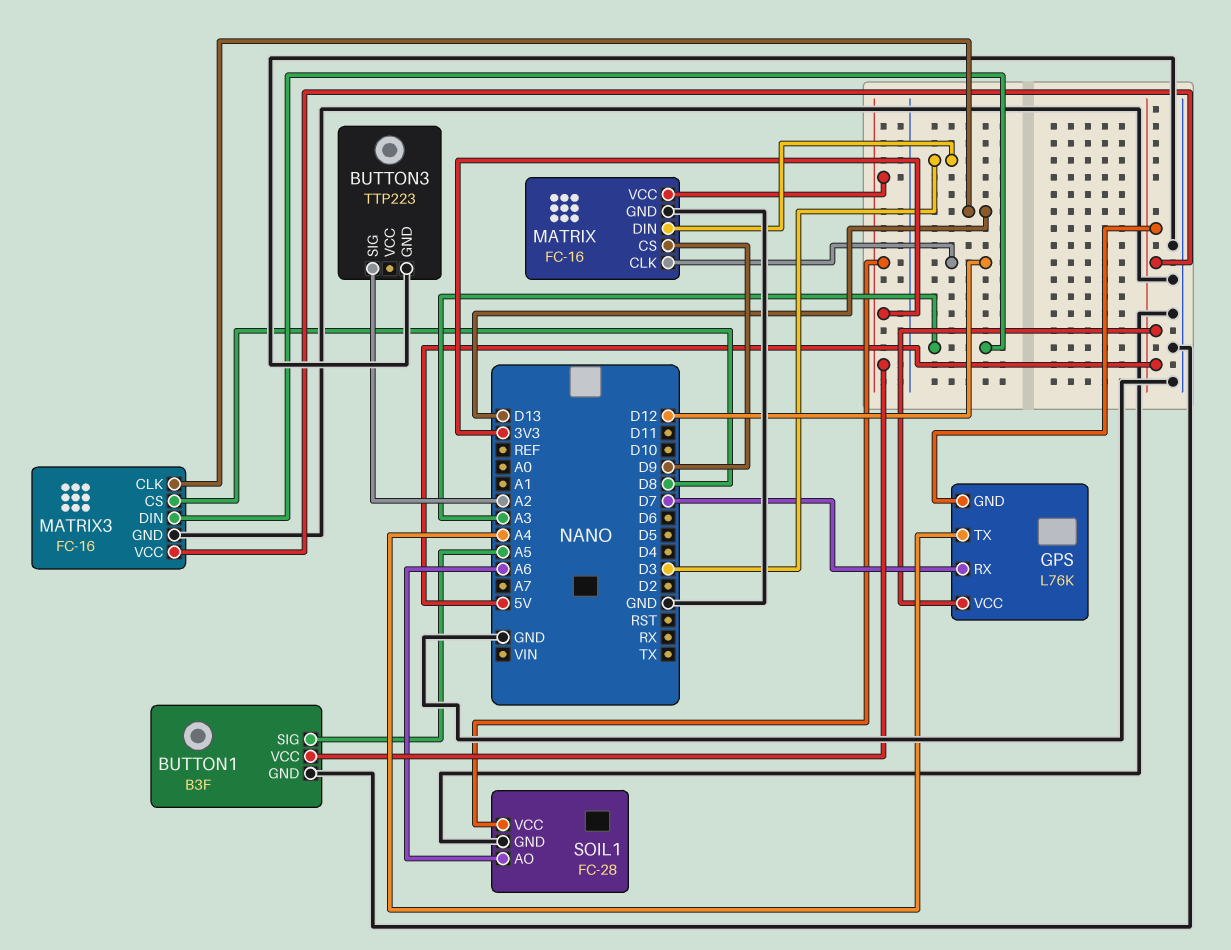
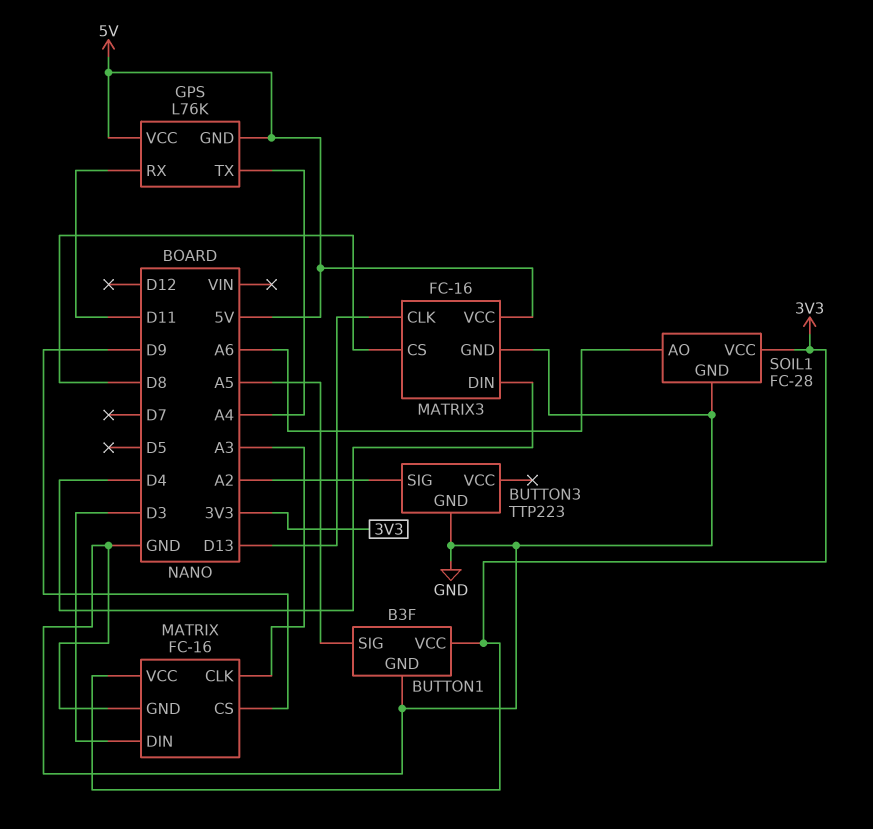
GPS pin RX: D7 -> D11
MATRIX pin CLK: D12 -> A3
MATRIX3 pin DIN: A3 -> D4

